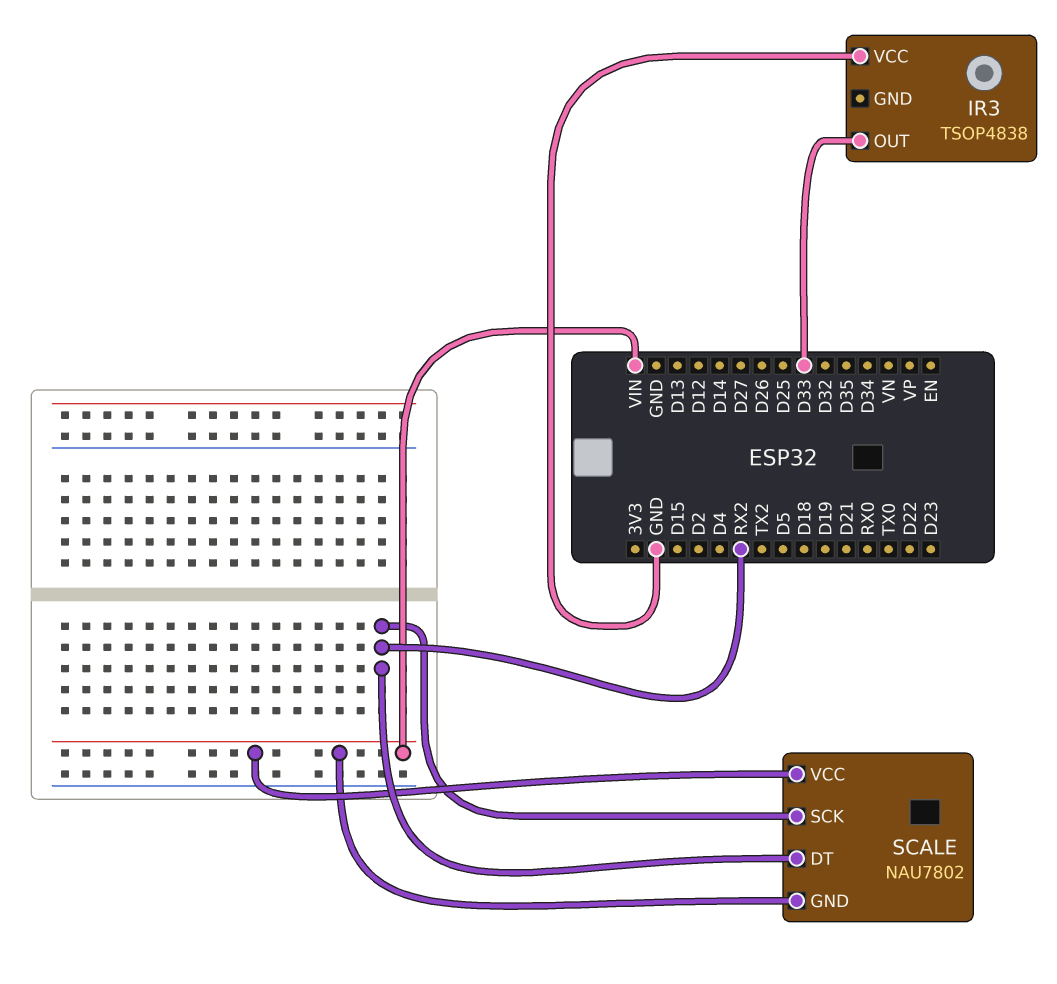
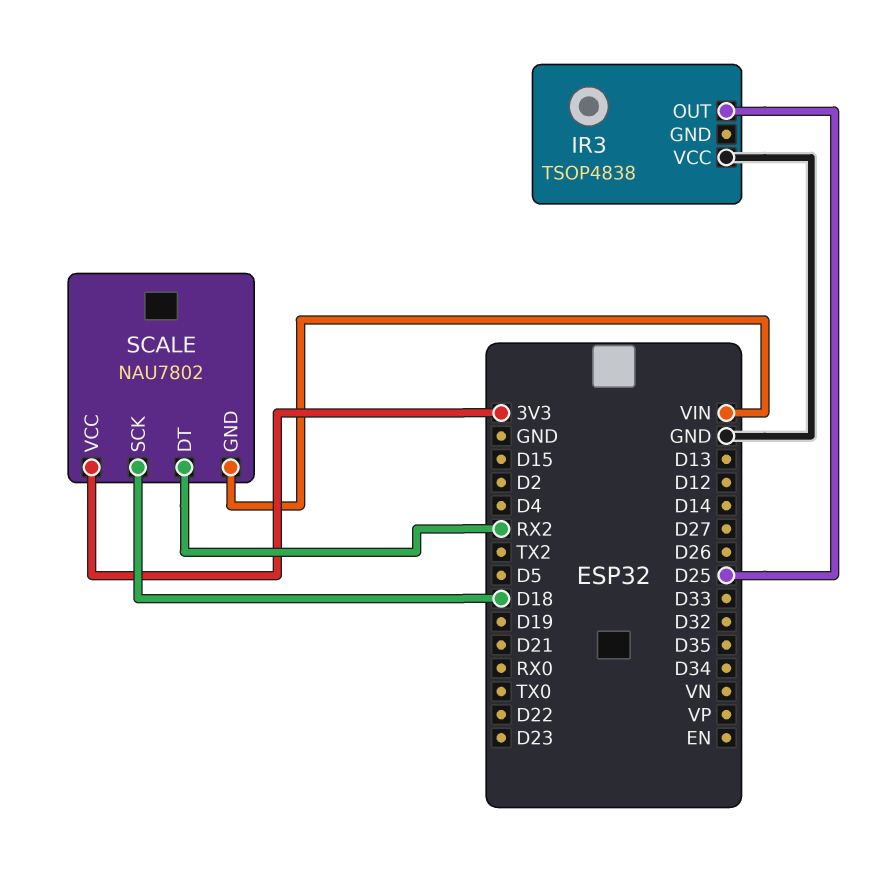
IR3 pin OUT: D33 -> D25
SCALE pin SCK: RX2 -> D18
SCALE pin VCC: VIN -> 3V3

